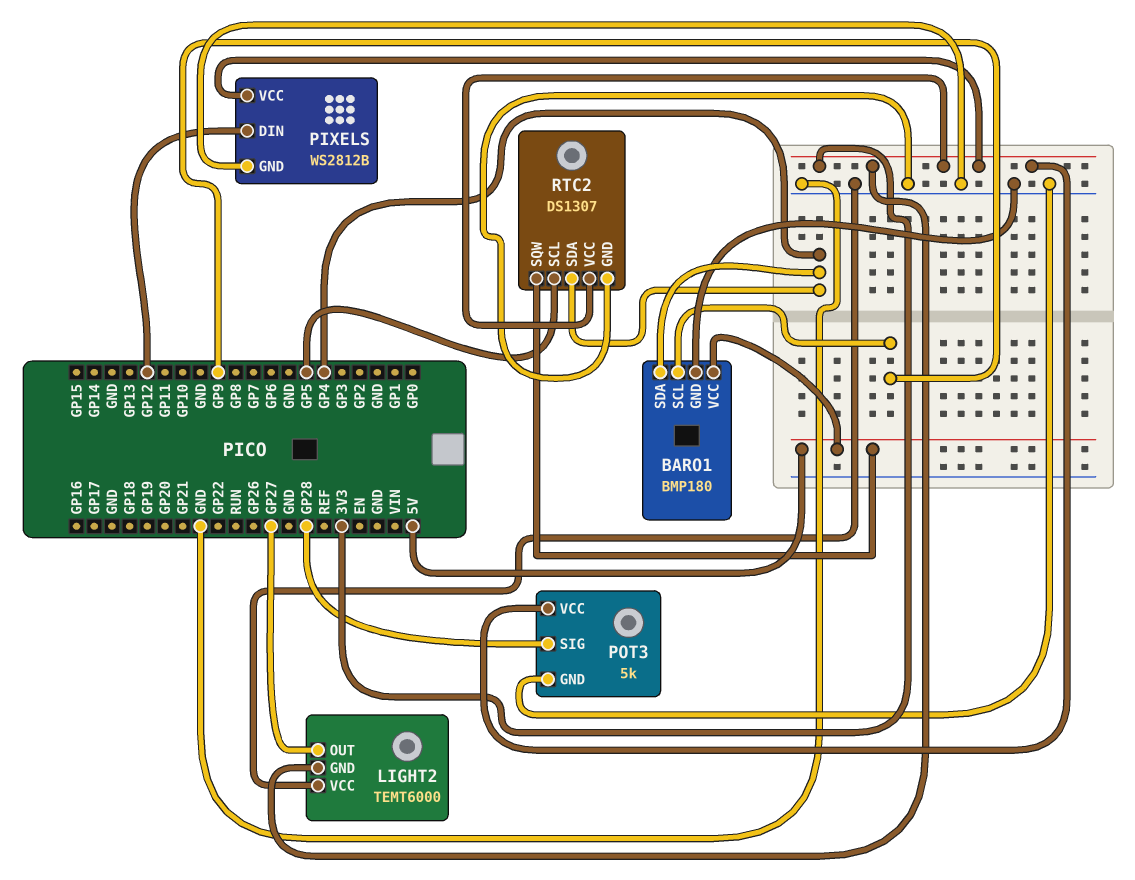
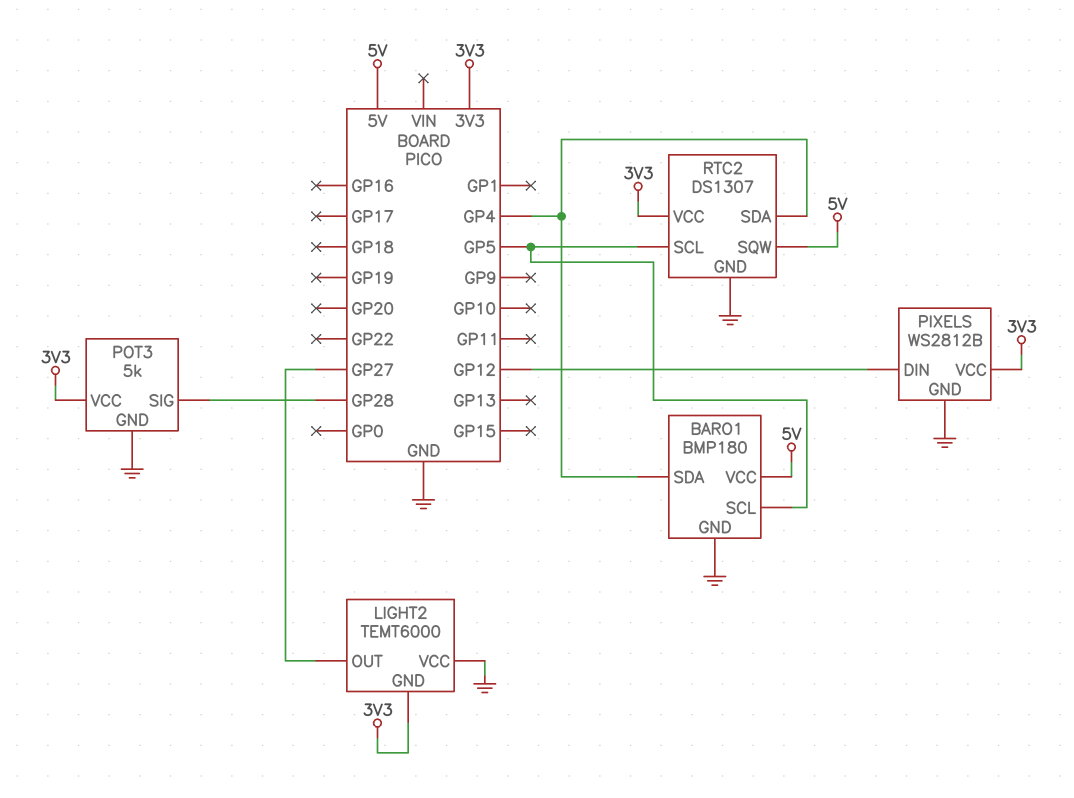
BARO1 pin SCL: GP9 -> GP5

